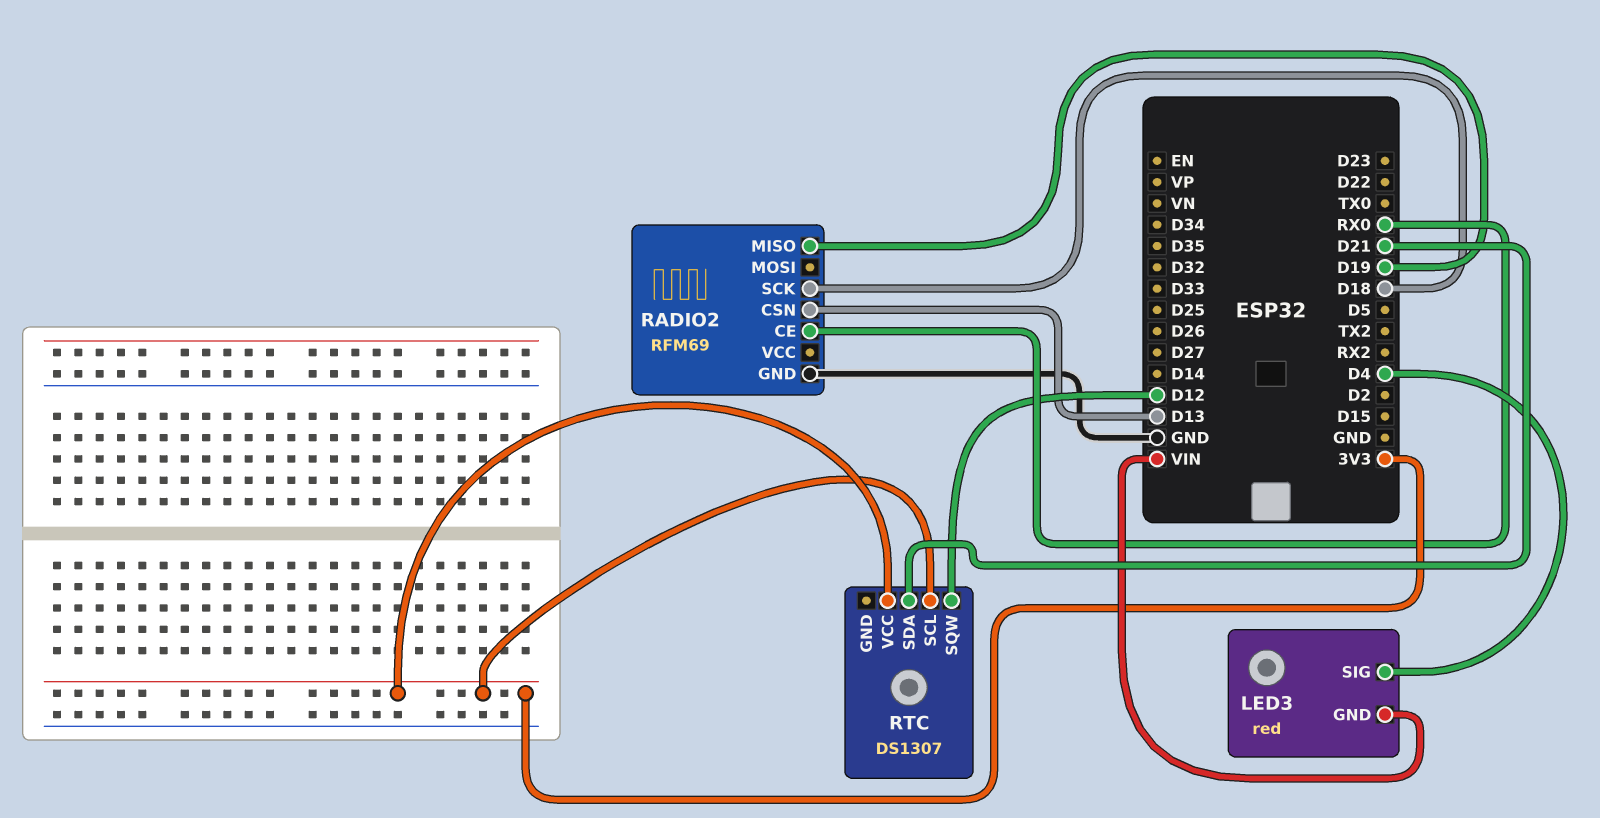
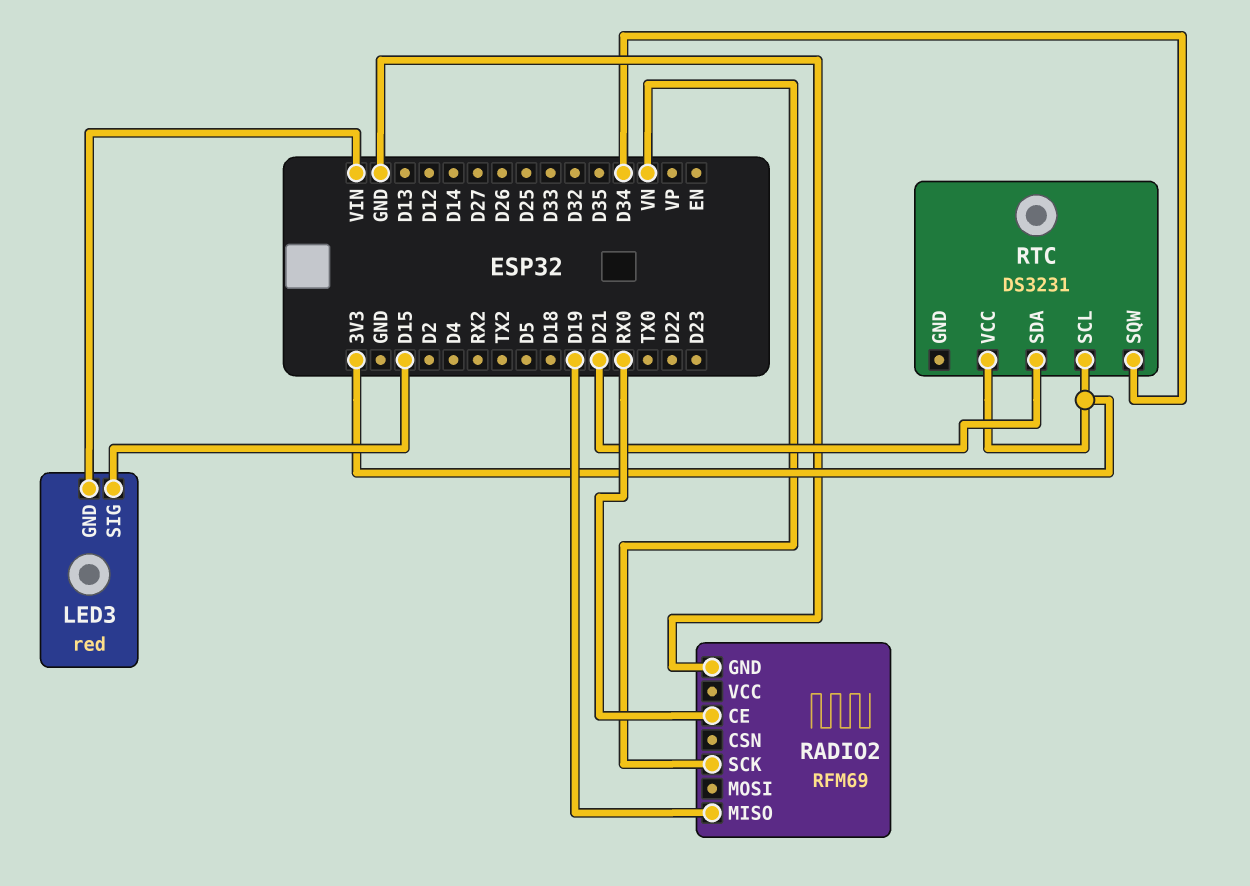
LED3 pin SIG: D4 -> D15
RADIO2 pin CSN: D13 -> none
RADIO2 pin SCK: D18 -> VN
RTC: DS1307 -> DS3231
RTC pin SQW: D12 -> D34

